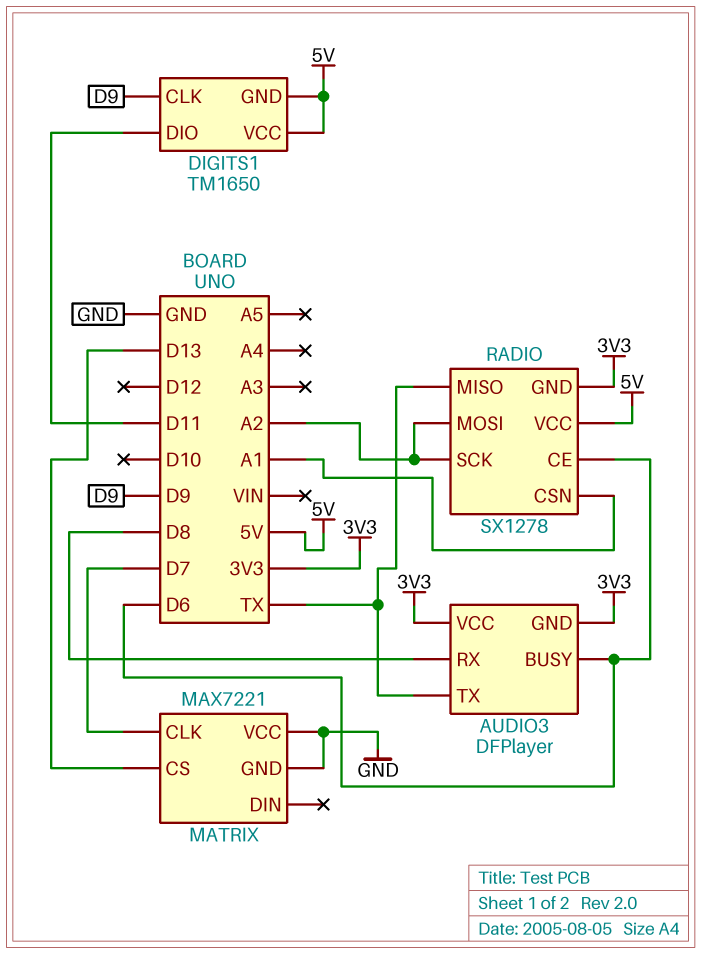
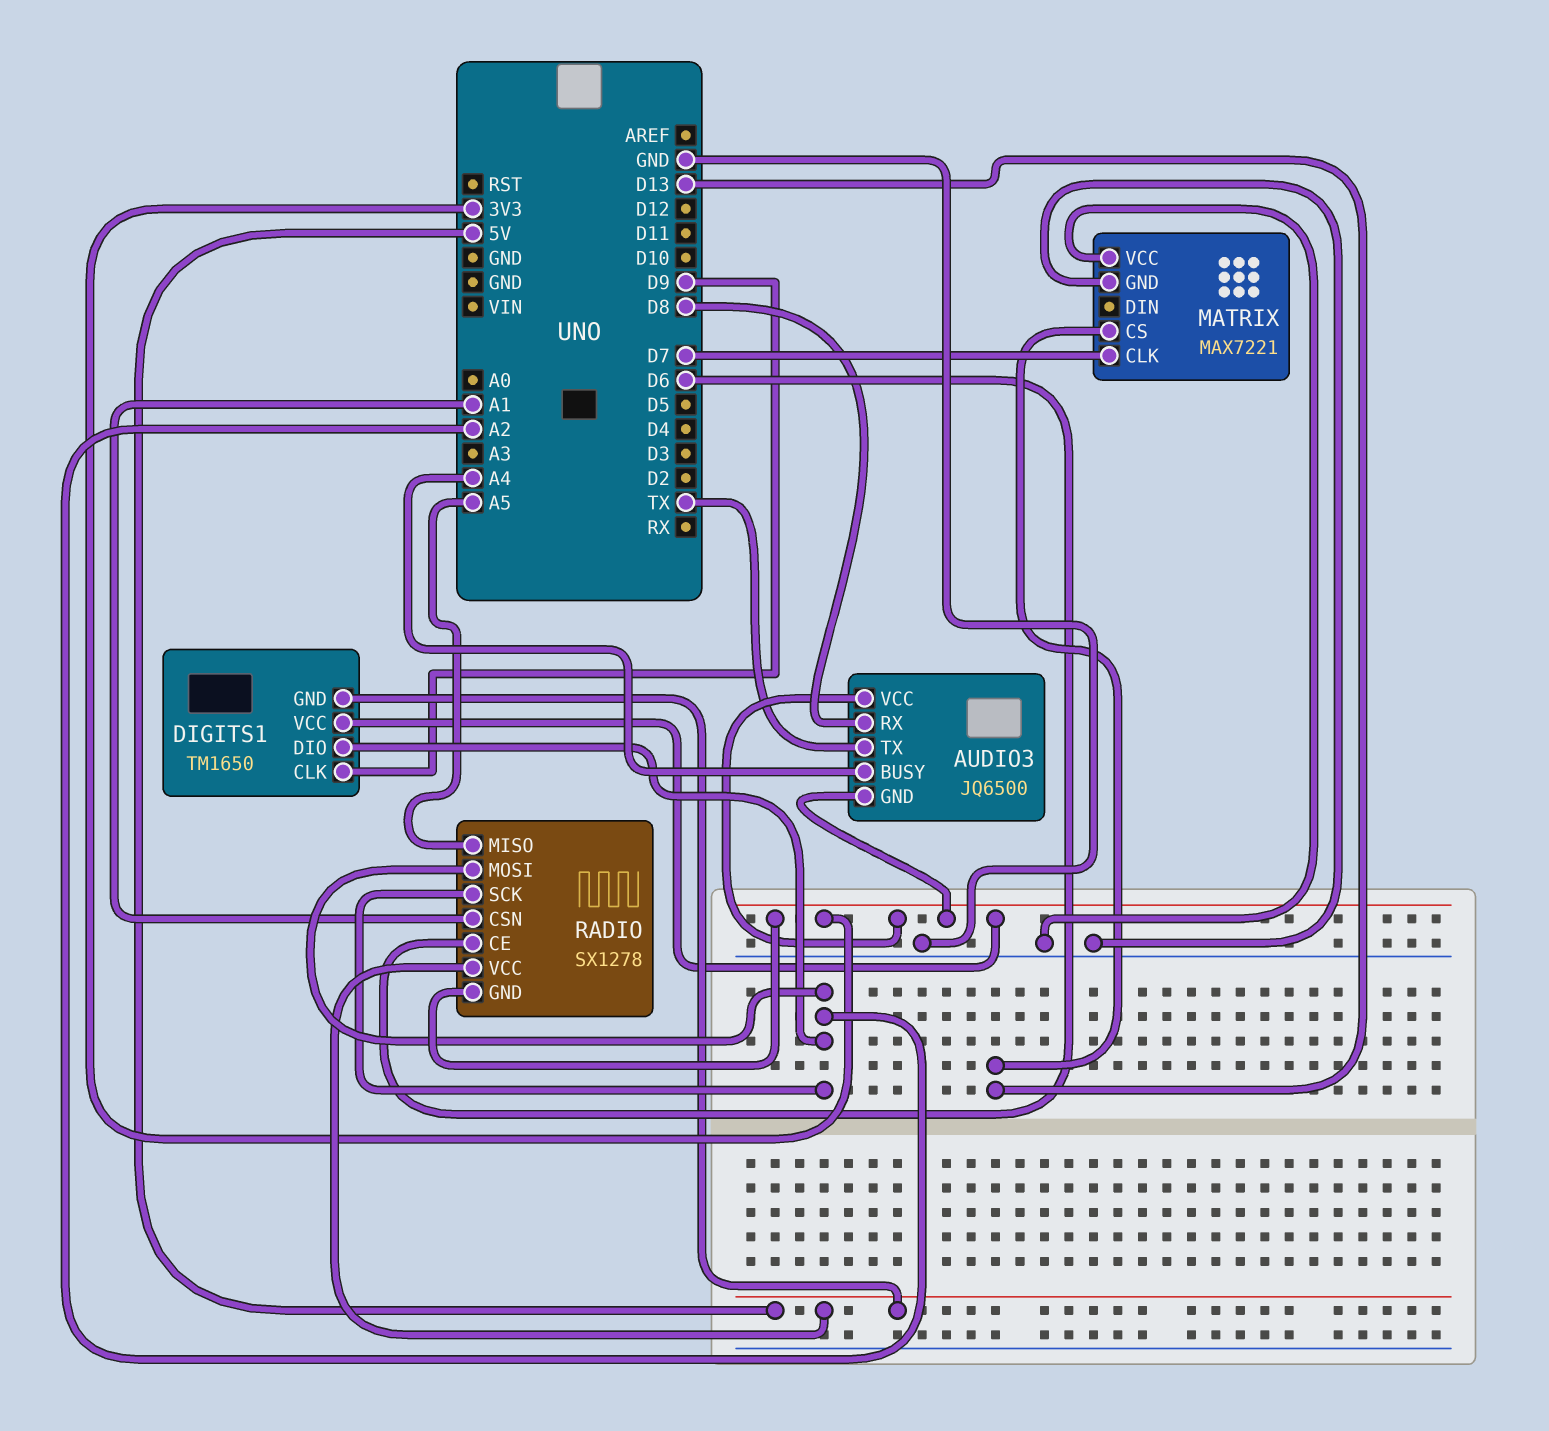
AUDIO3: DFPlayer -> JQ6500
AUDIO3 pin BUSY: D6 -> A4
DIGITS1 pin DIO: D11 -> A2
DIGITS1 pin VCC: 5V -> 3V3
RADIO pin MISO: TX -> A5

